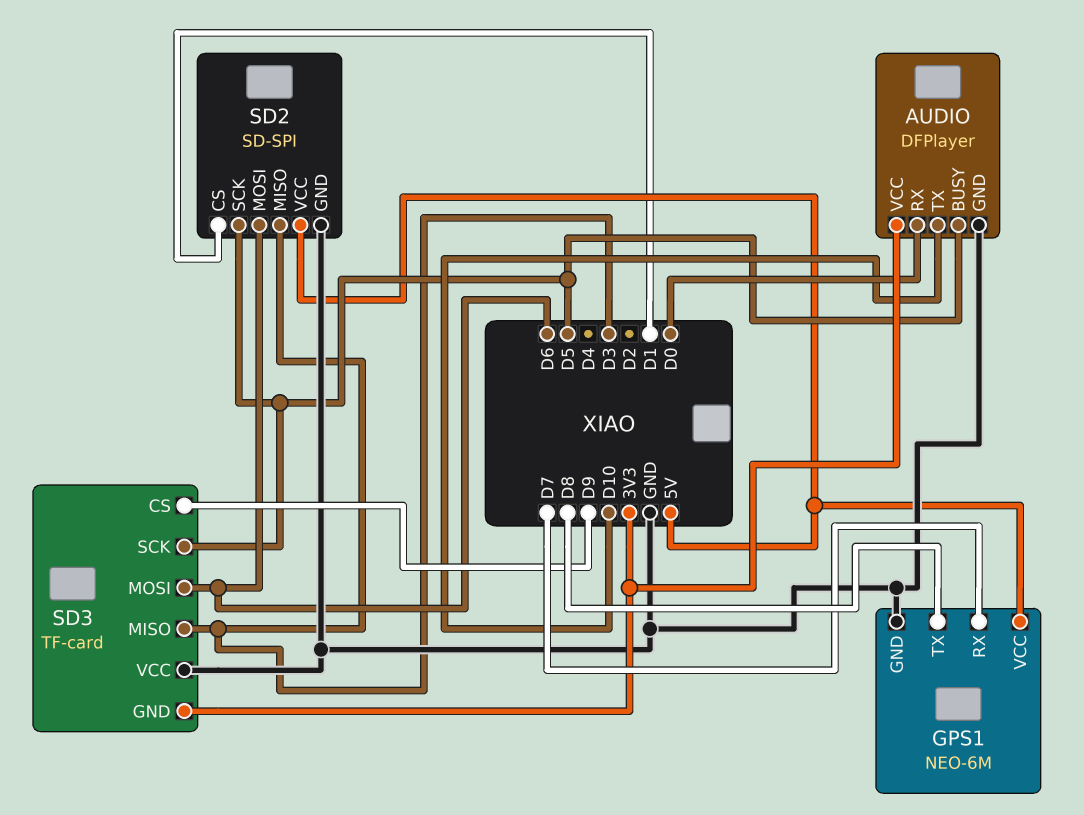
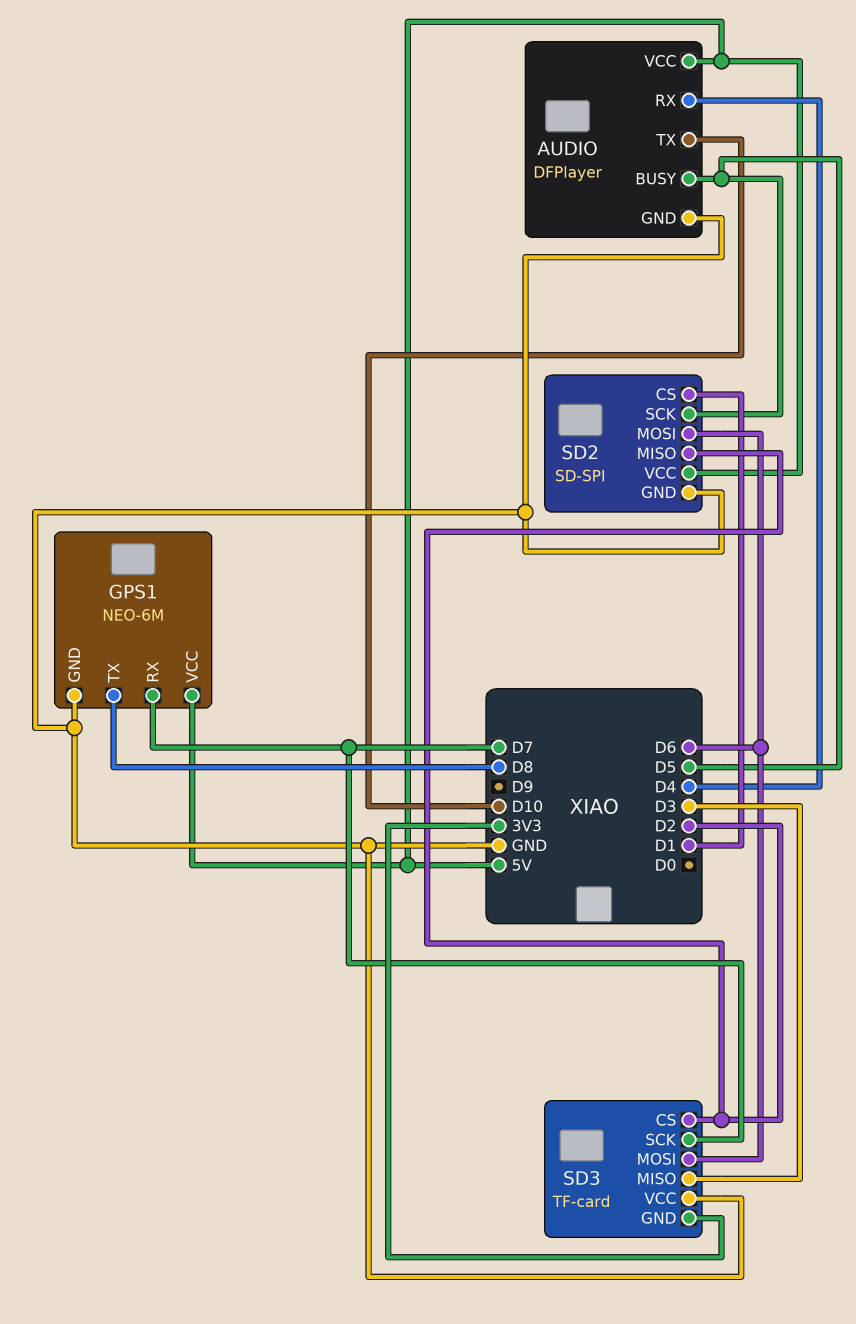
AUDIO pin RX: D0 -> D4
AUDIO pin VCC: 3V3 -> 5V
SD2 pin MISO: D3 -> D2
SD3 pin CS: D9 -> D2
SD3 pin SCK: D5 -> D7

